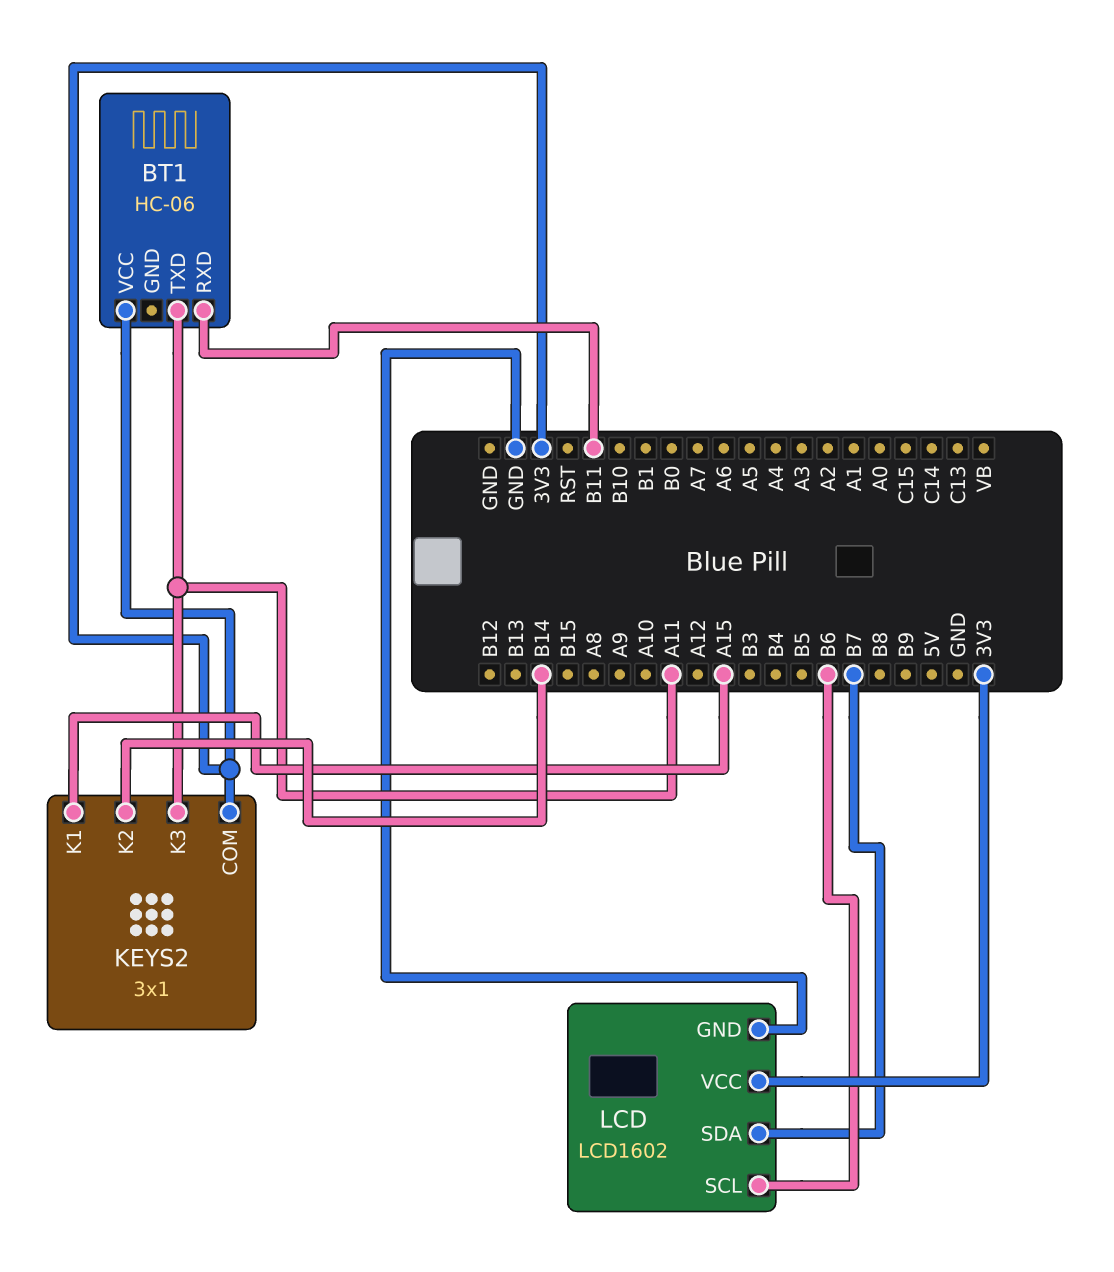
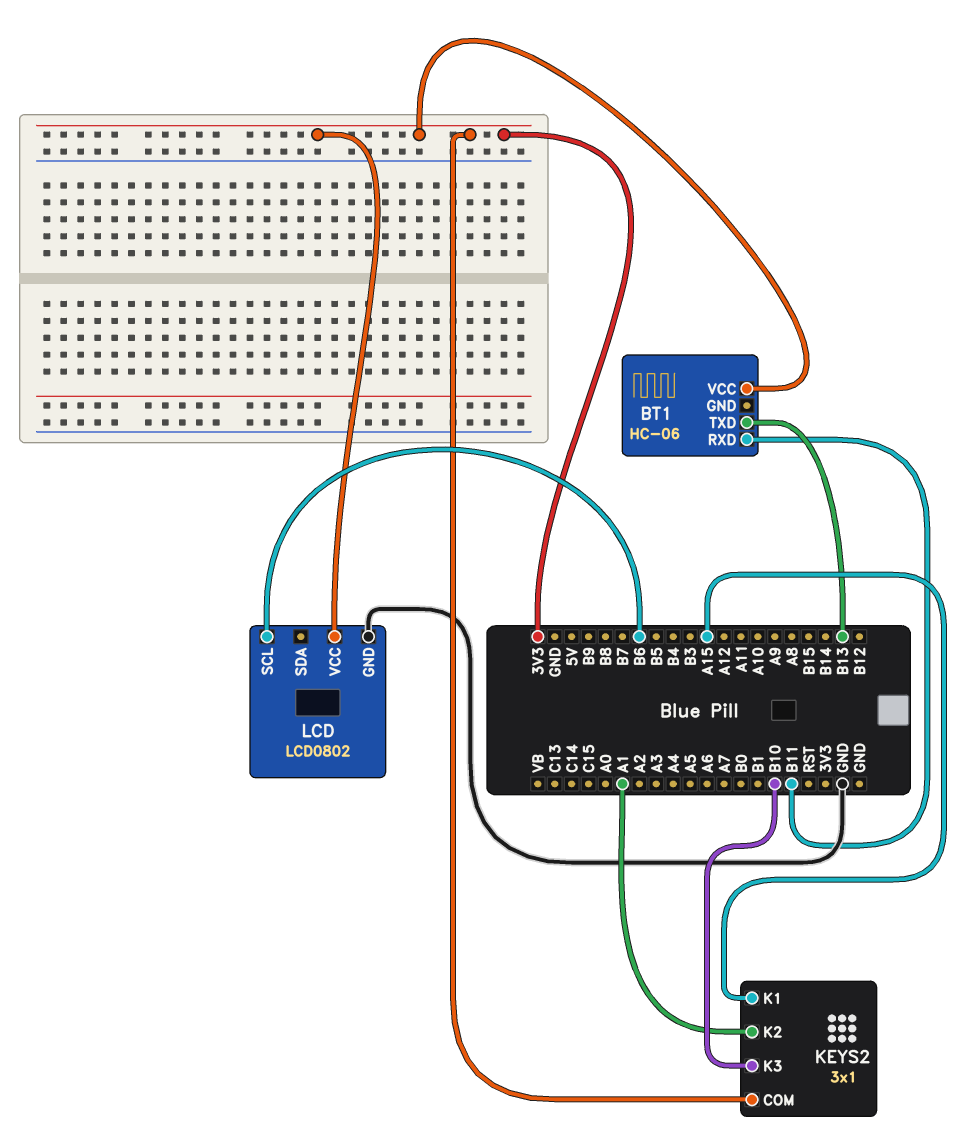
BT1 pin TXD: A11 -> B13
KEYS2 pin K2: B14 -> A1
KEYS2 pin K3: A11 -> B10
LCD: LCD1602 -> LCD0802
LCD pin SDA: B7 -> none

